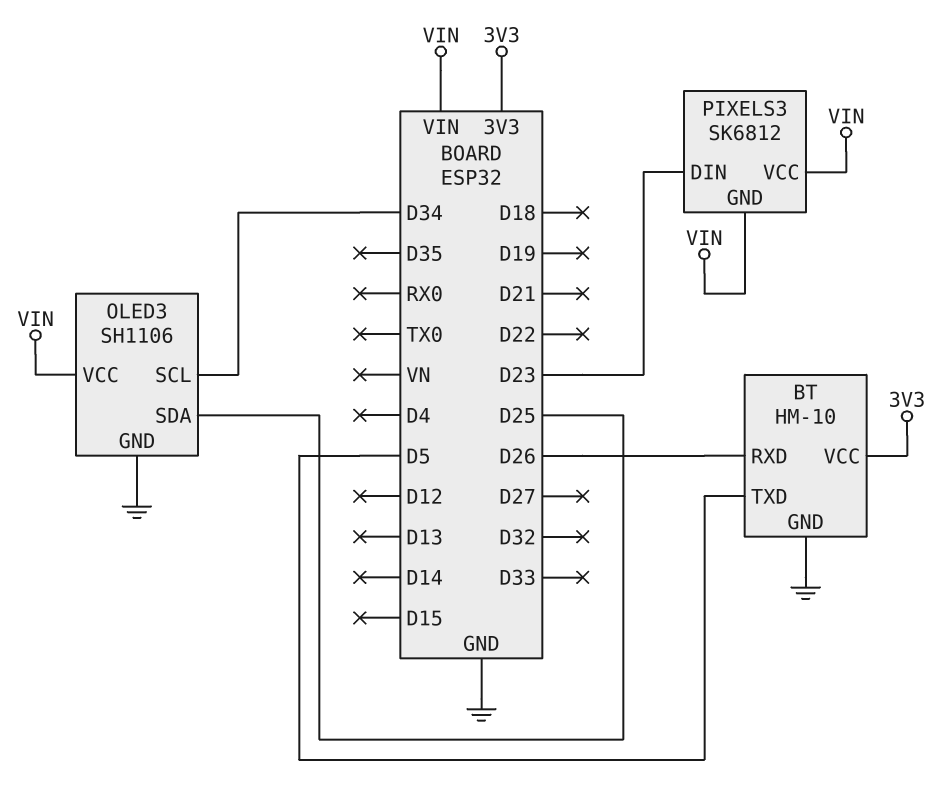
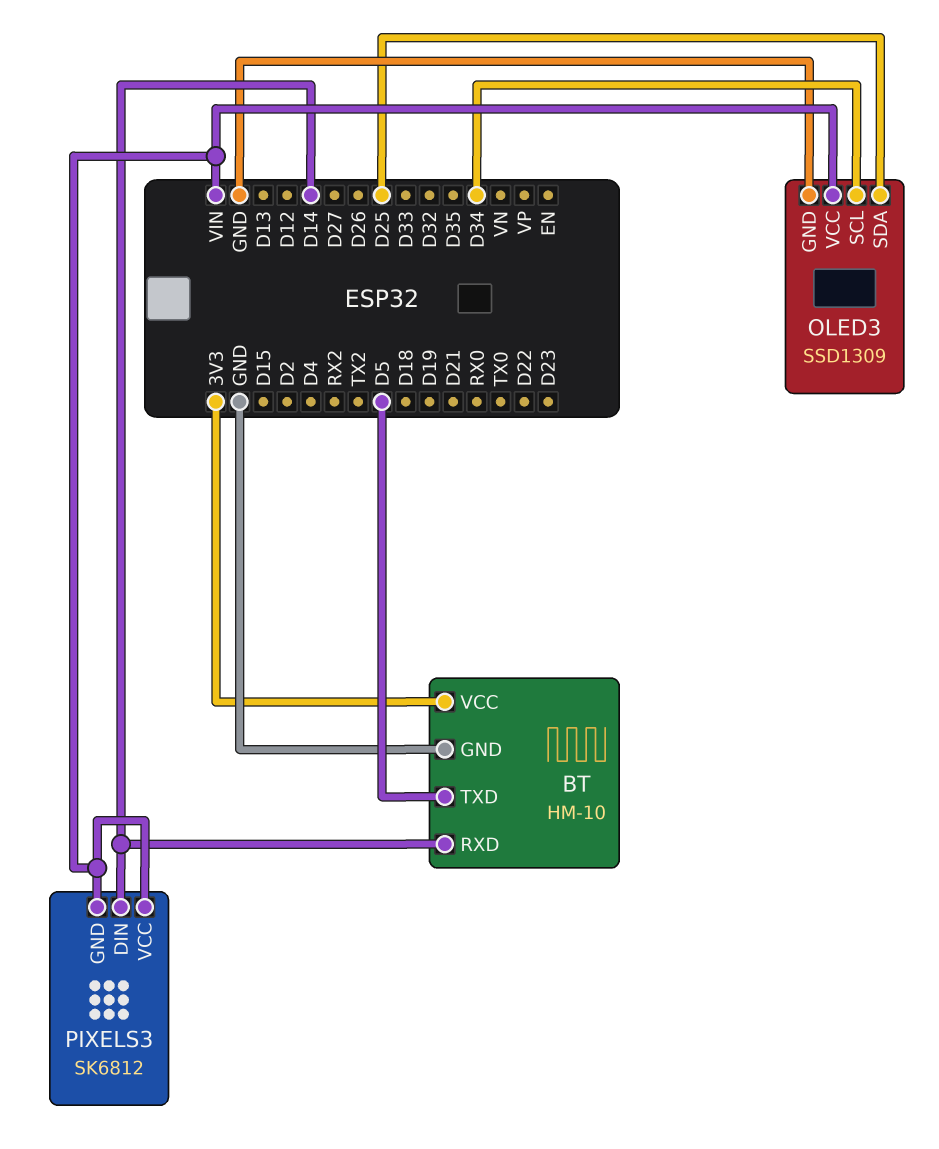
BT pin RXD: D26 -> D14
OLED3: SH1106 -> SSD1309
PIXELS3 pin DIN: D23 -> D14

